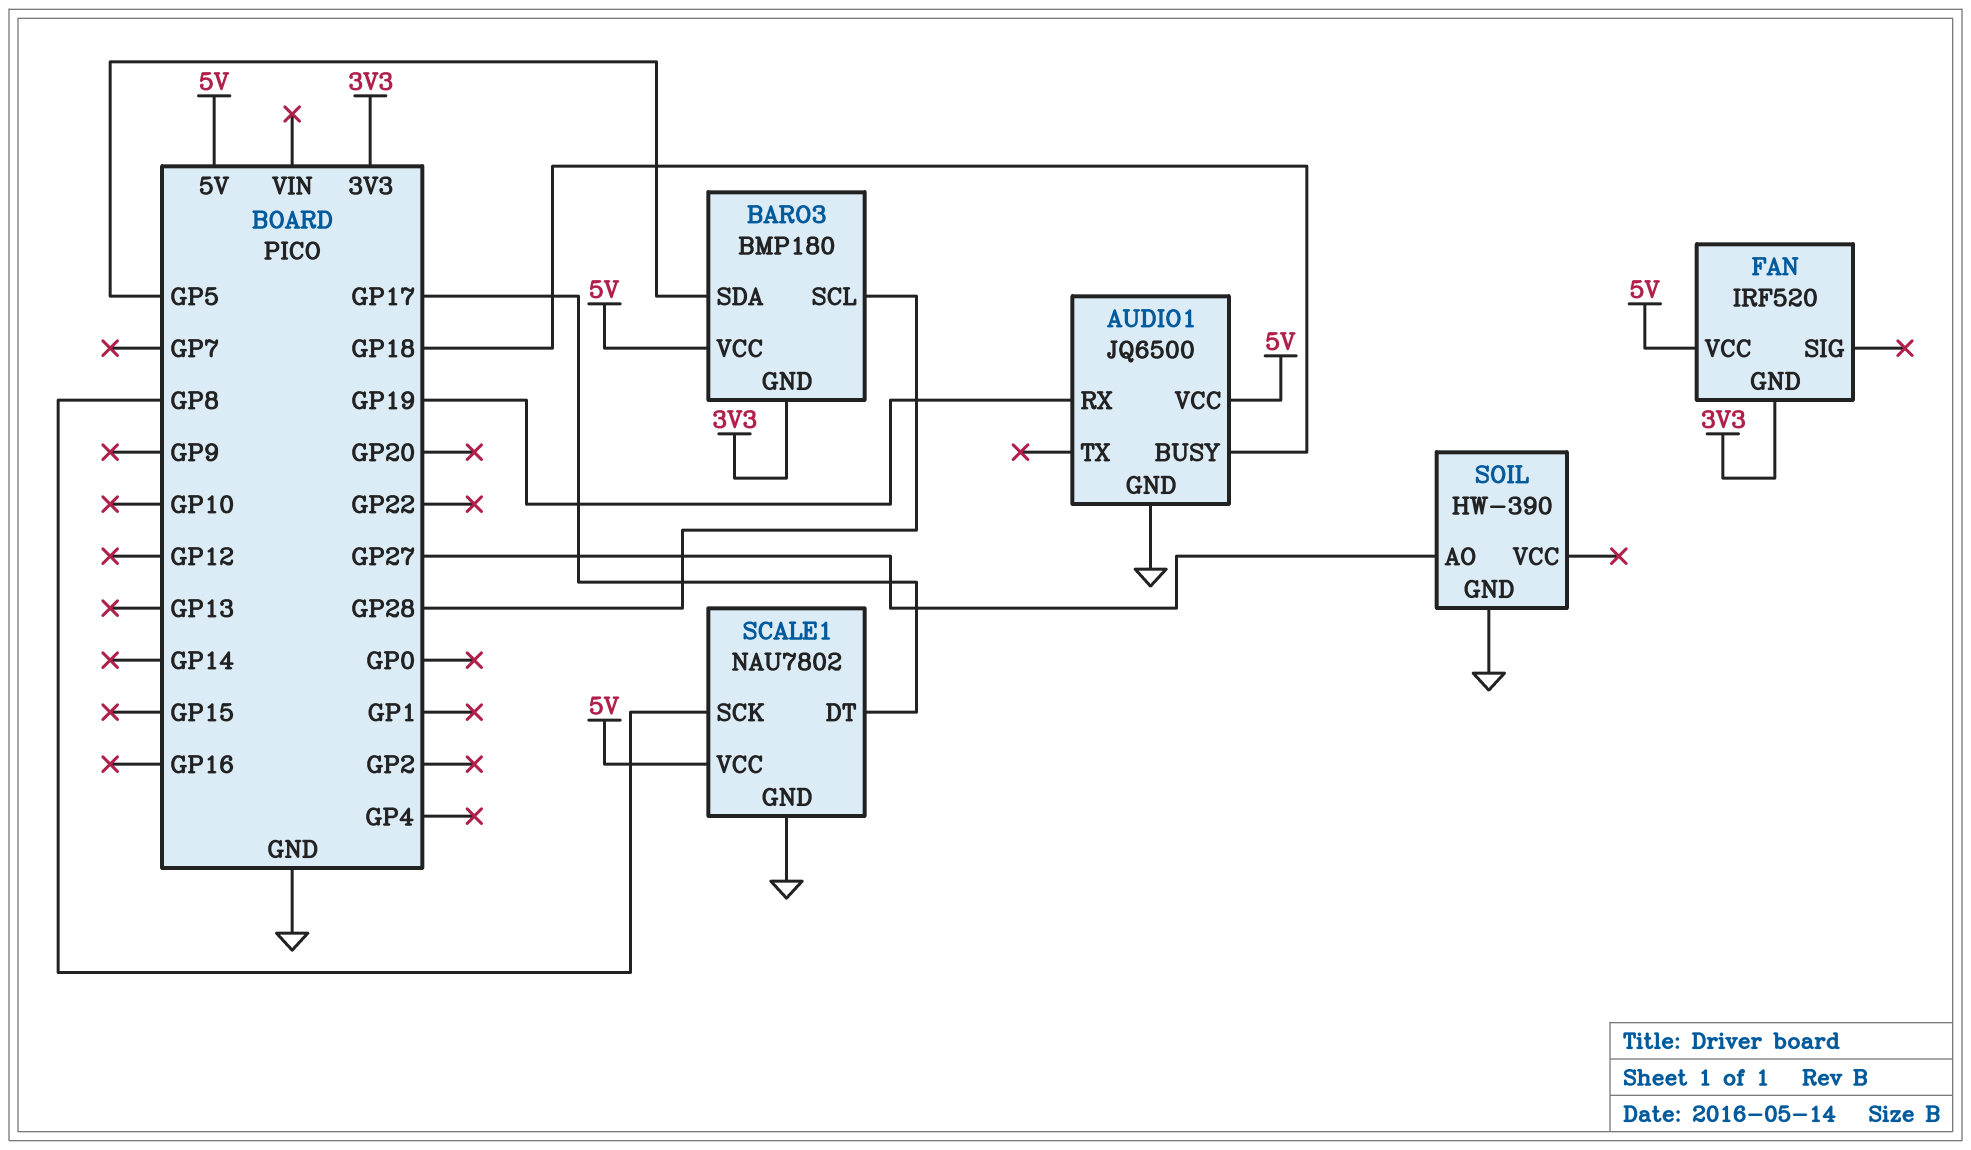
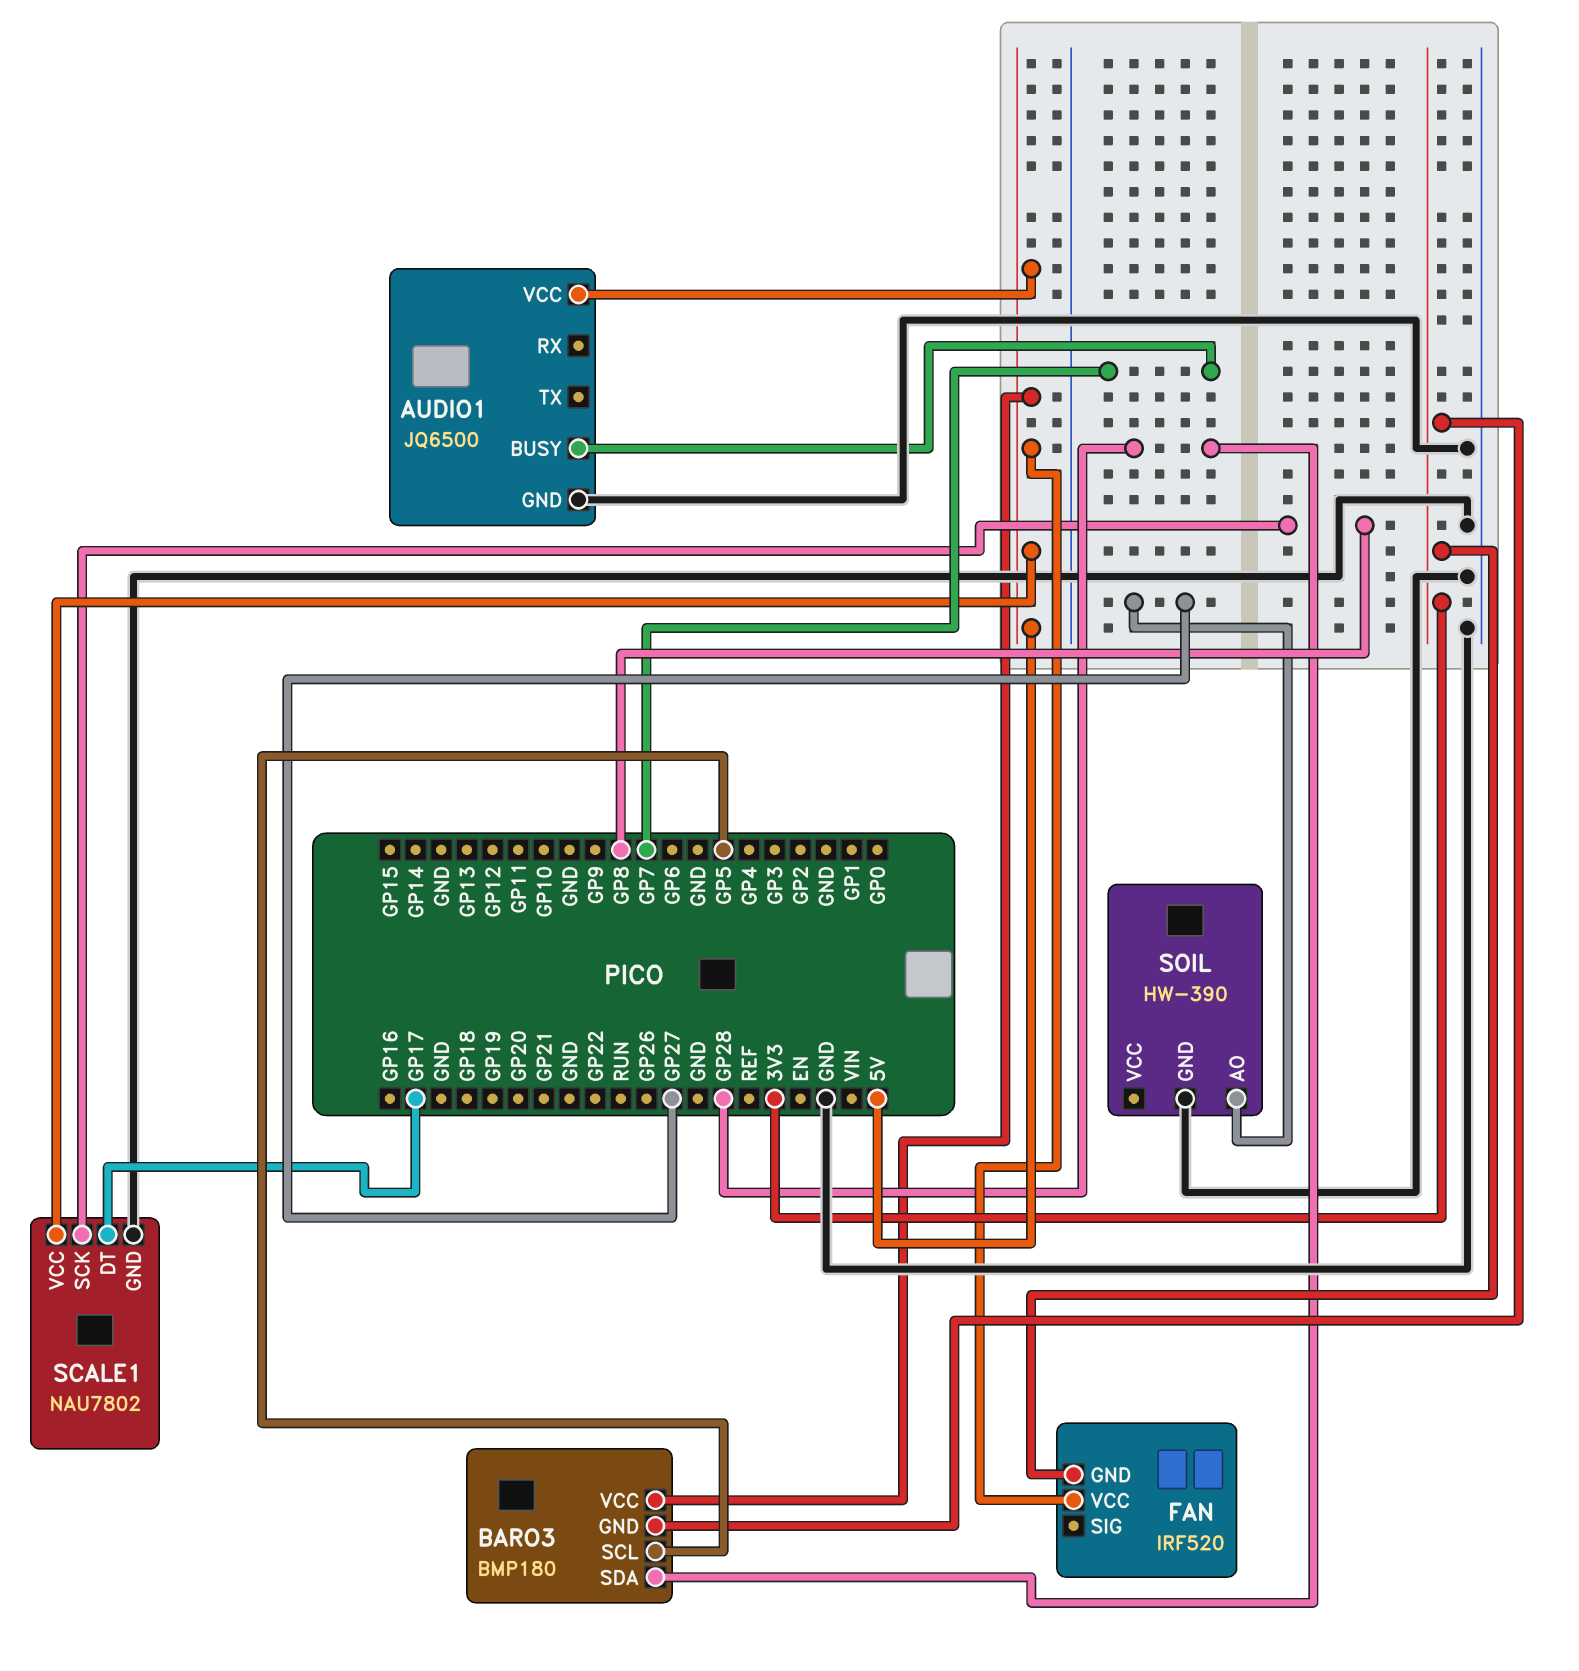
AUDIO1 pin BUSY: GP18 -> GP7
AUDIO1 pin RX: GP19 -> none
BARO3 pin SCL: GP28 -> GP5
BARO3 pin SDA: GP5 -> GP28

